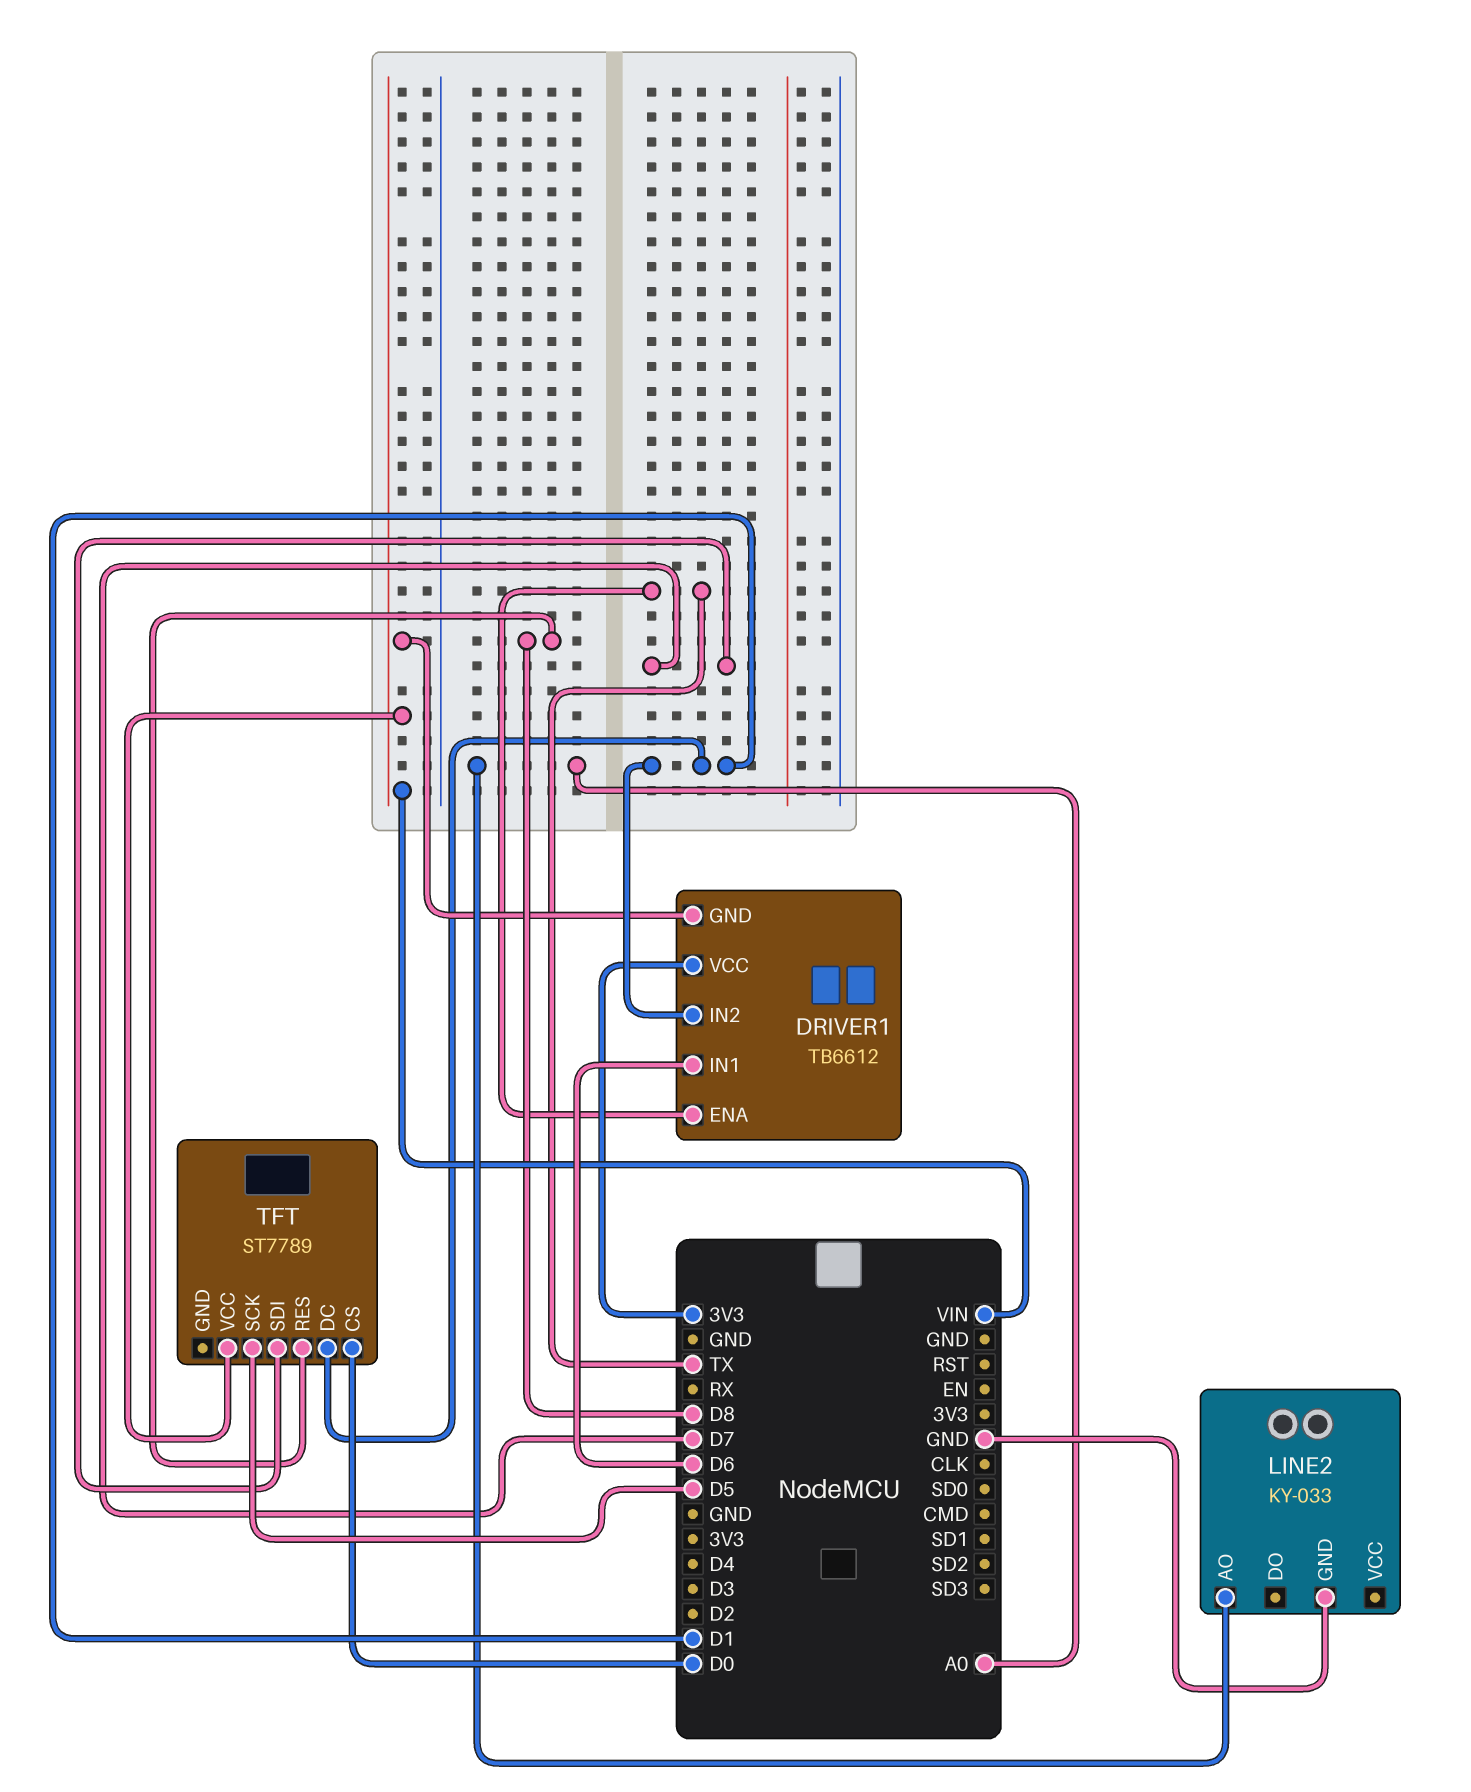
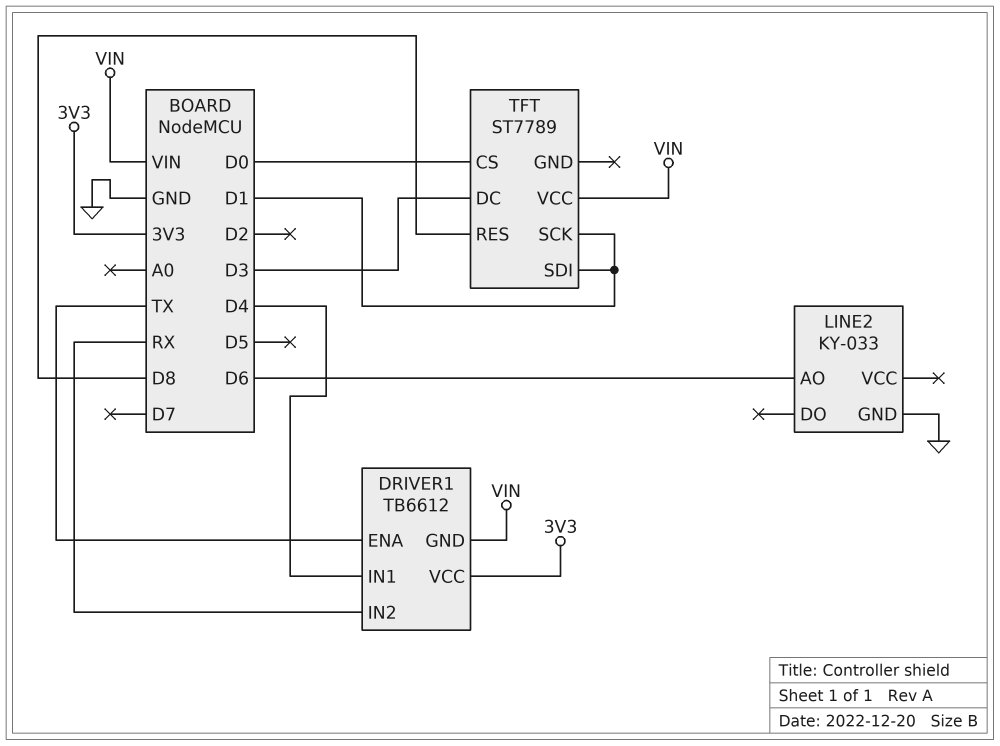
DRIVER1 pin IN1: D6 -> D4
DRIVER1 pin IN2: D1 -> RX
LINE2 pin AO: A0 -> D6
TFT pin DC: D1 -> D3
TFT pin SCK: D5 -> D1
TFT pin SDI: D7 -> D1

